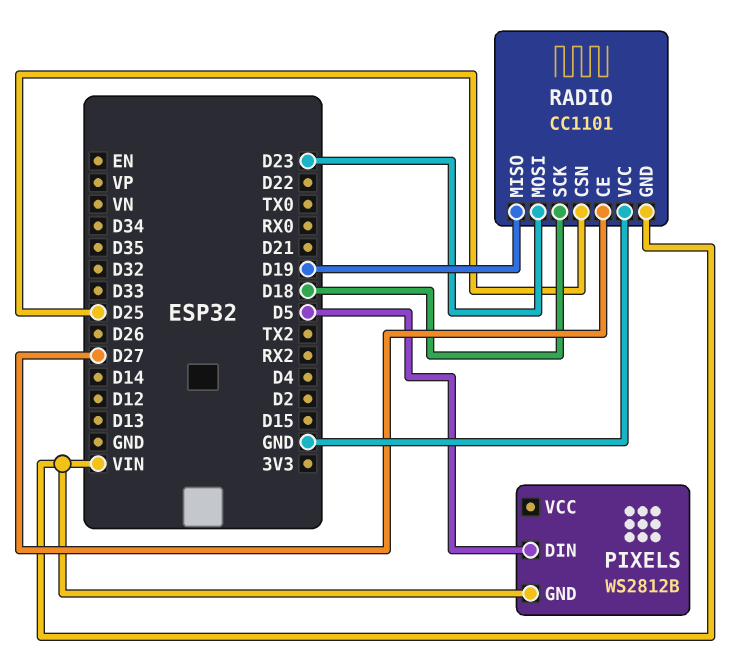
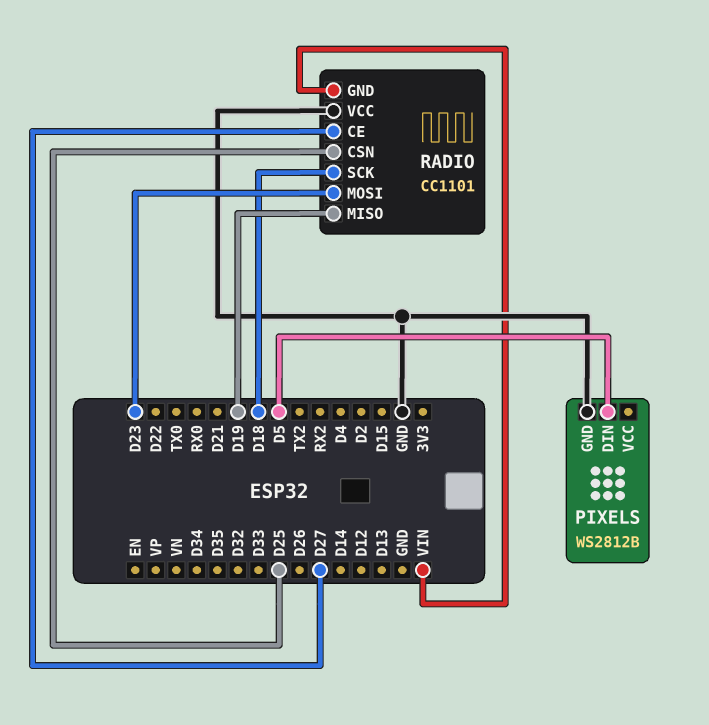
PIXELS pin GND: VIN -> GND

